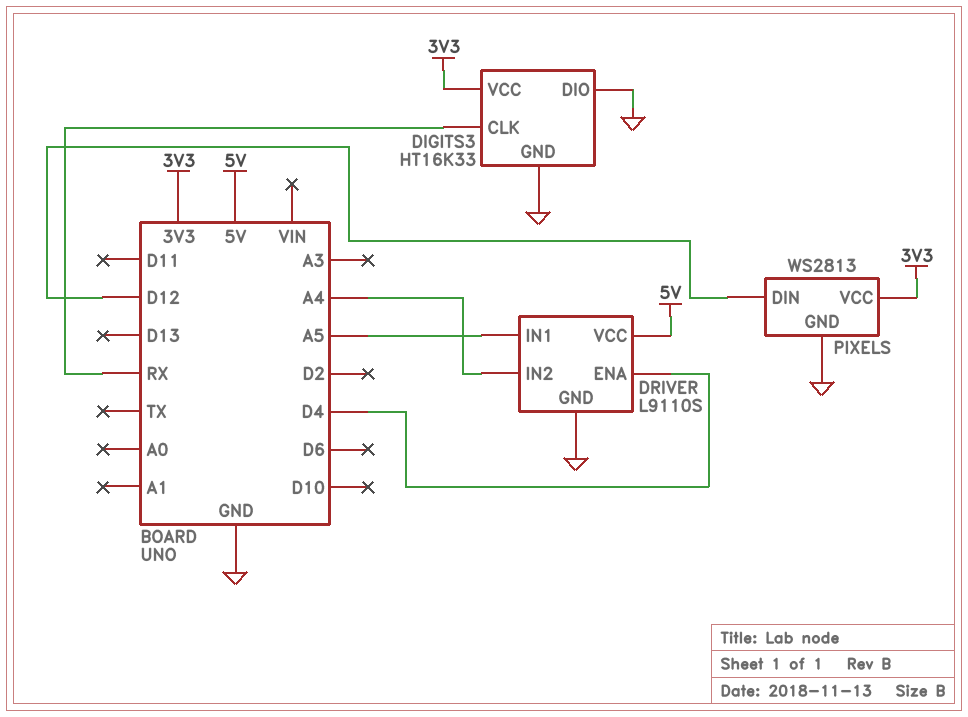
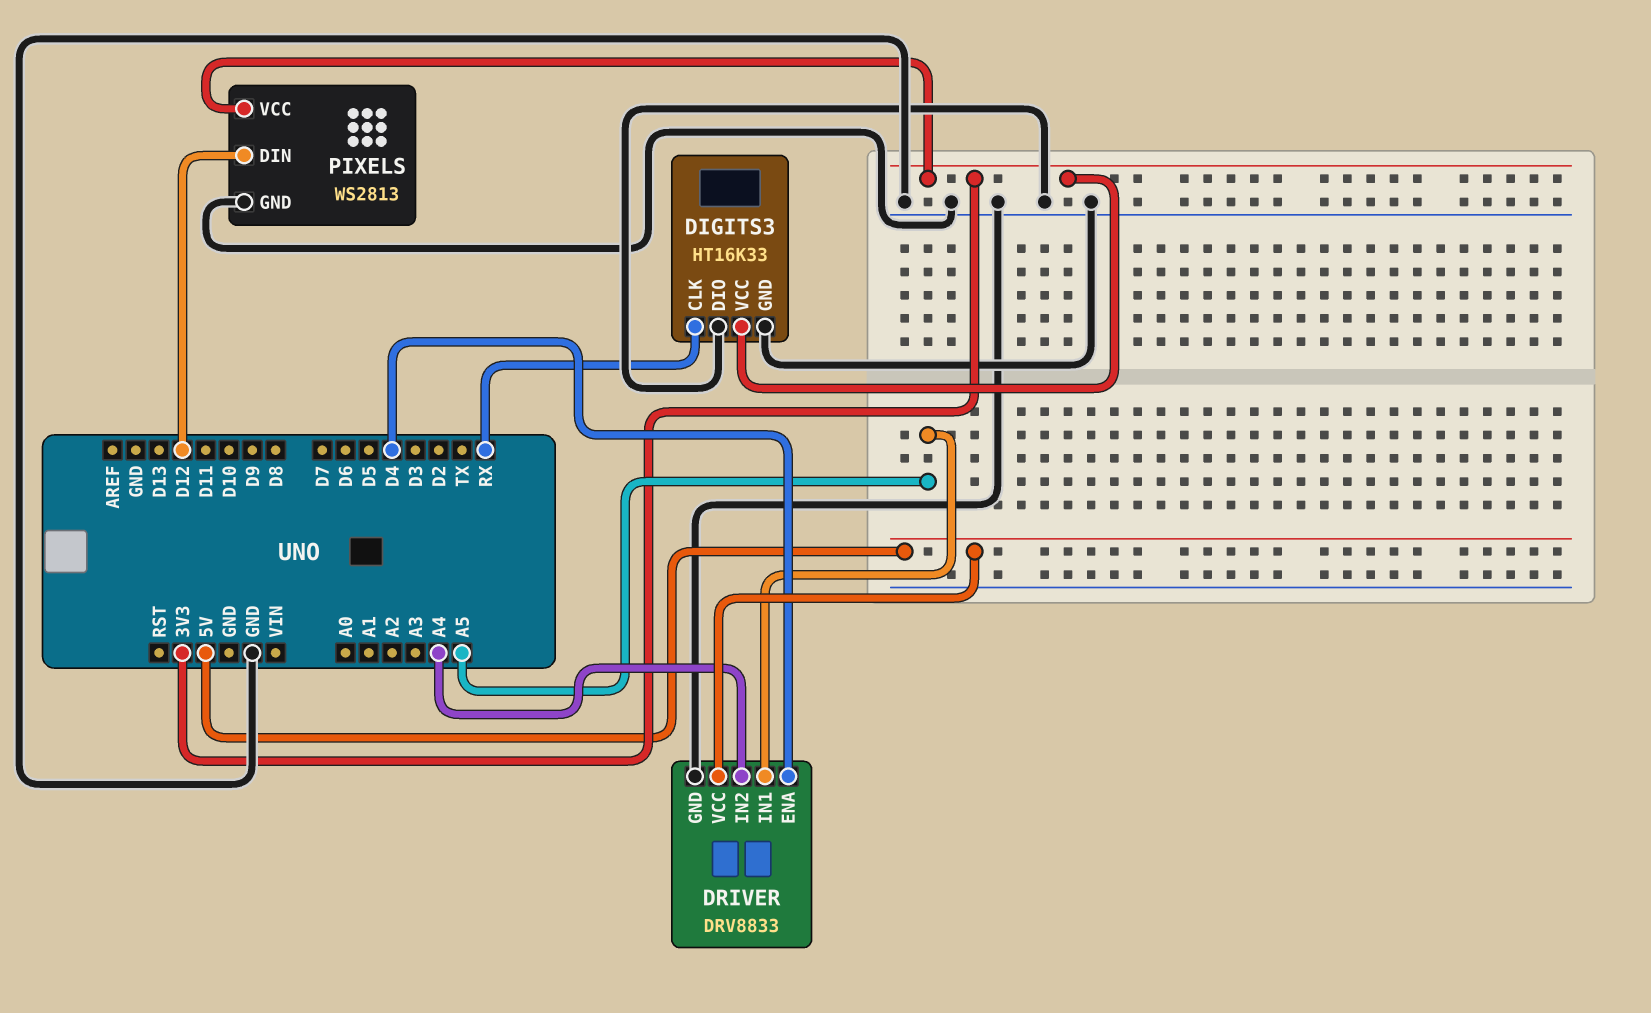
DRIVER: L9110S -> DRV8833

